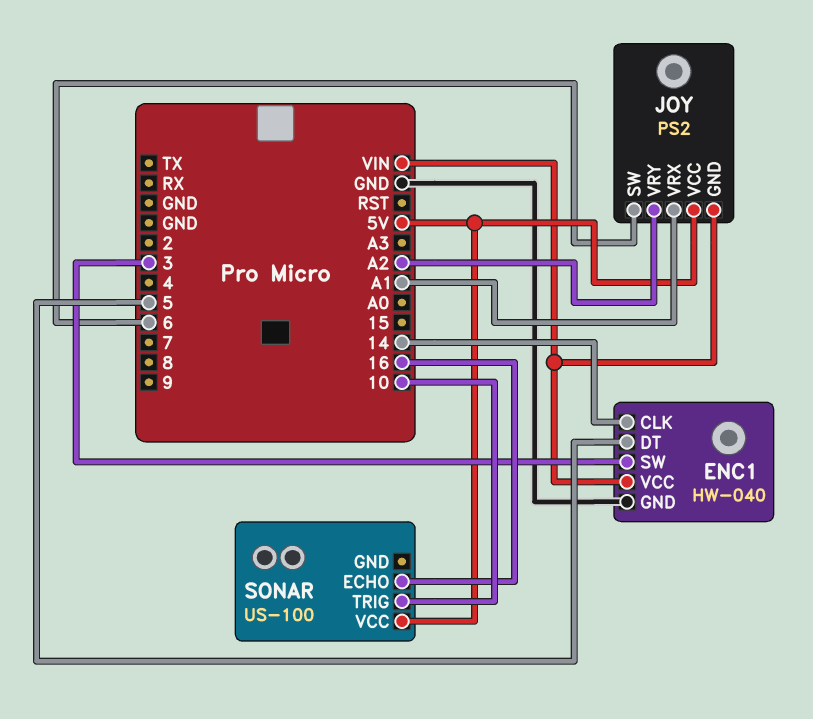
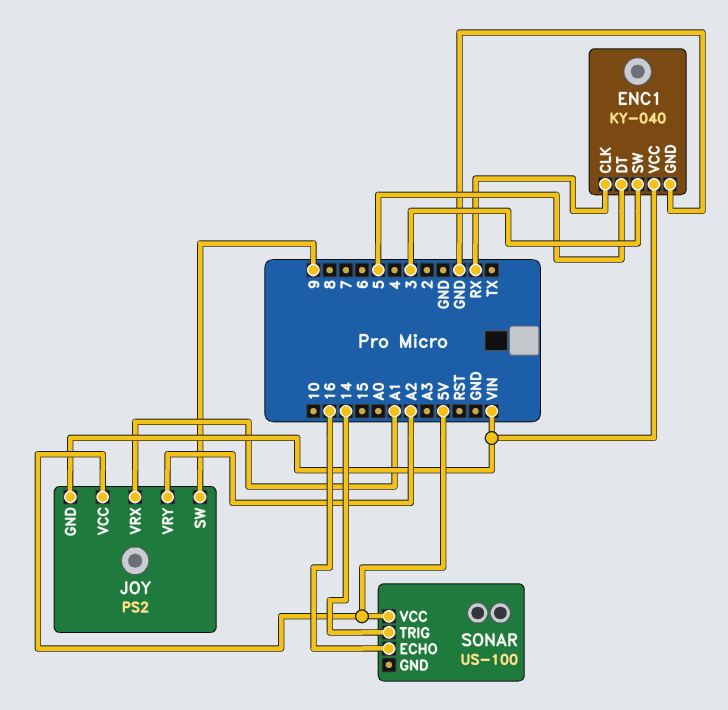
ENC1: HW-040 -> KY-040
ENC1 pin CLK: 14 -> RX
JOY pin SW: 6 -> 9
SONAR pin TRIG: 10 -> 14

